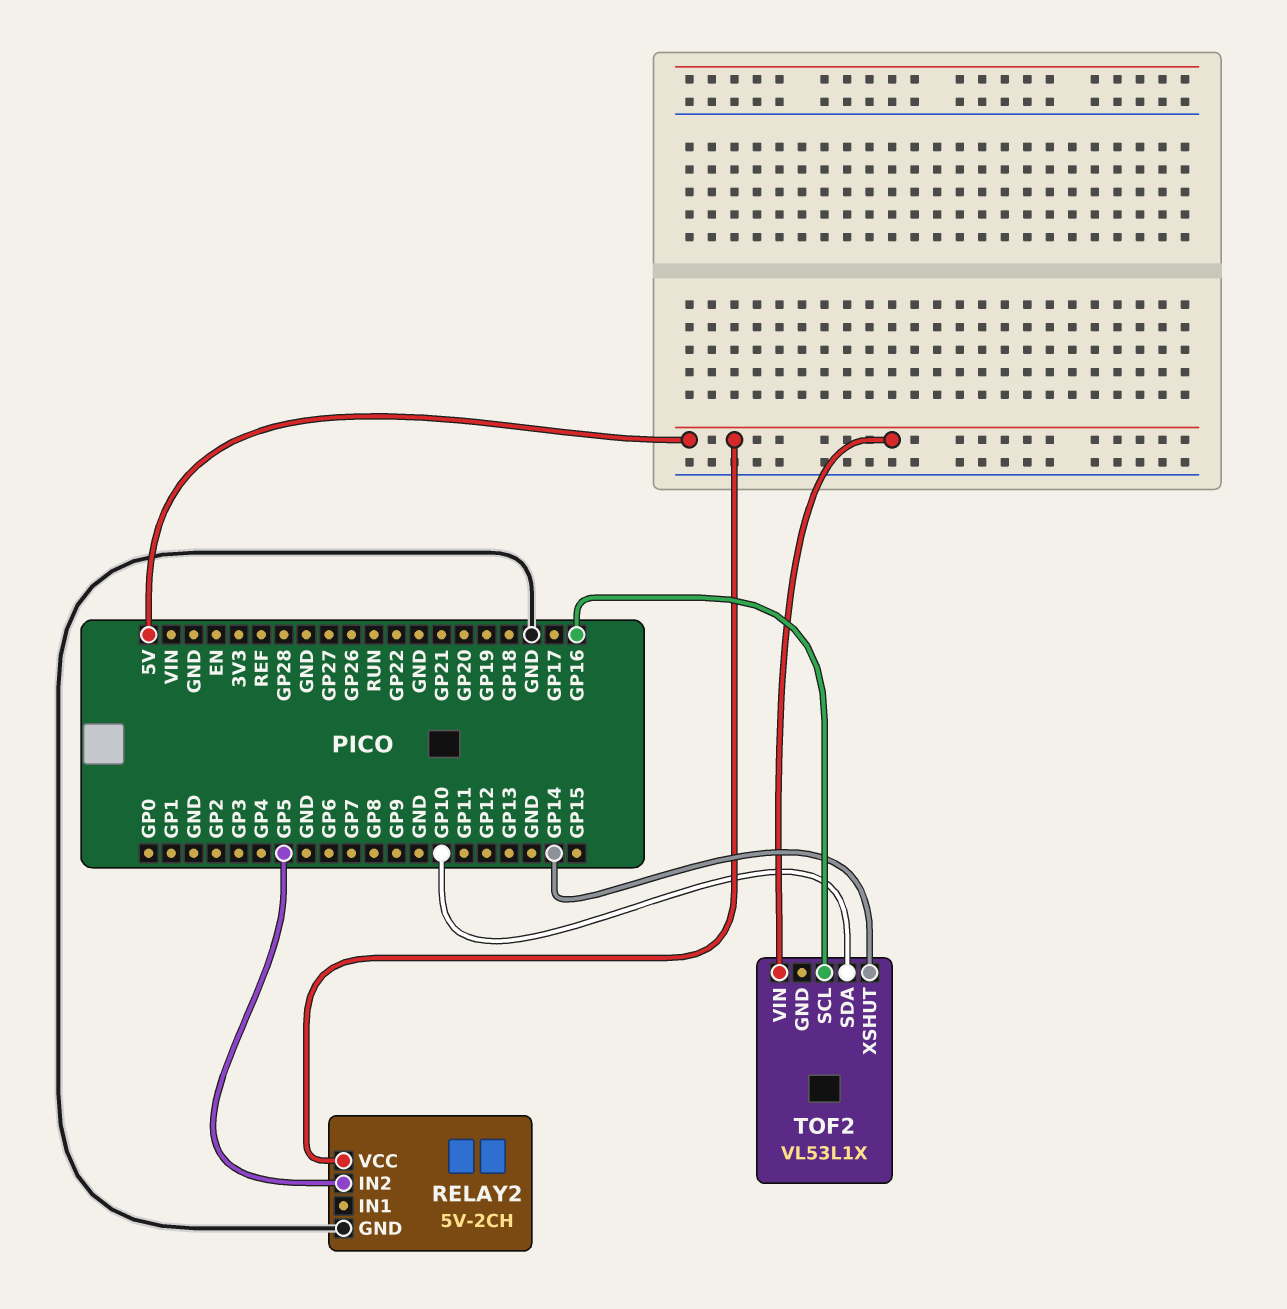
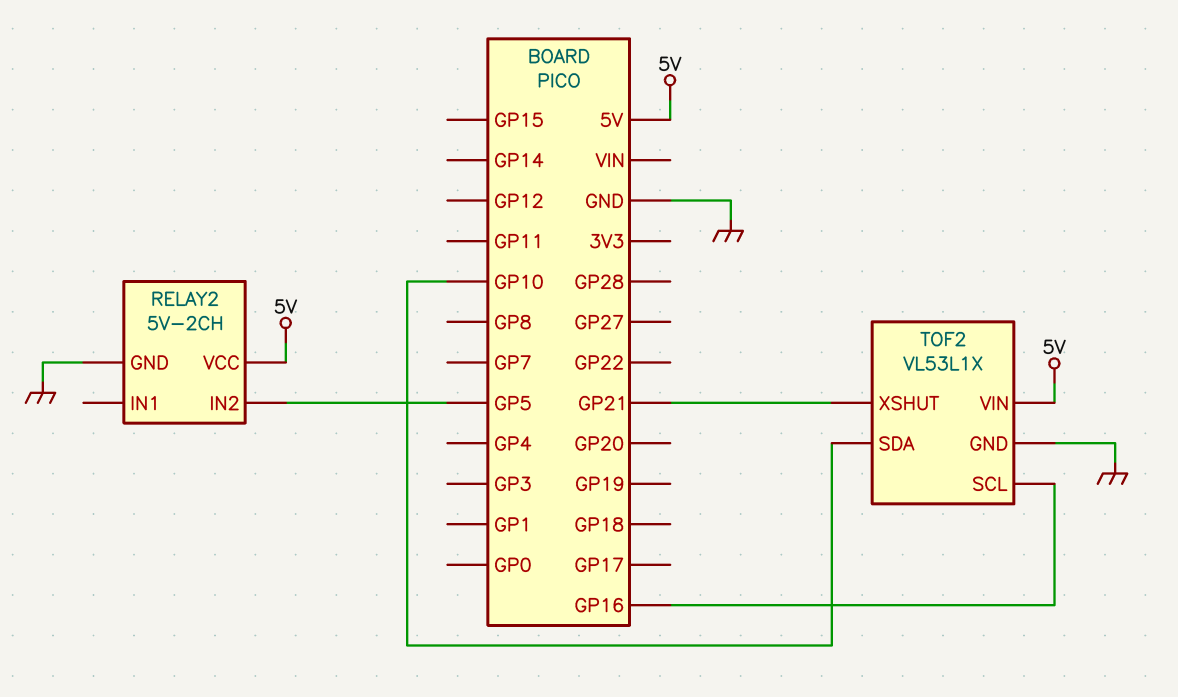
TOF2 pin GND: none -> GND
TOF2 pin XSHUT: GP14 -> GP21

